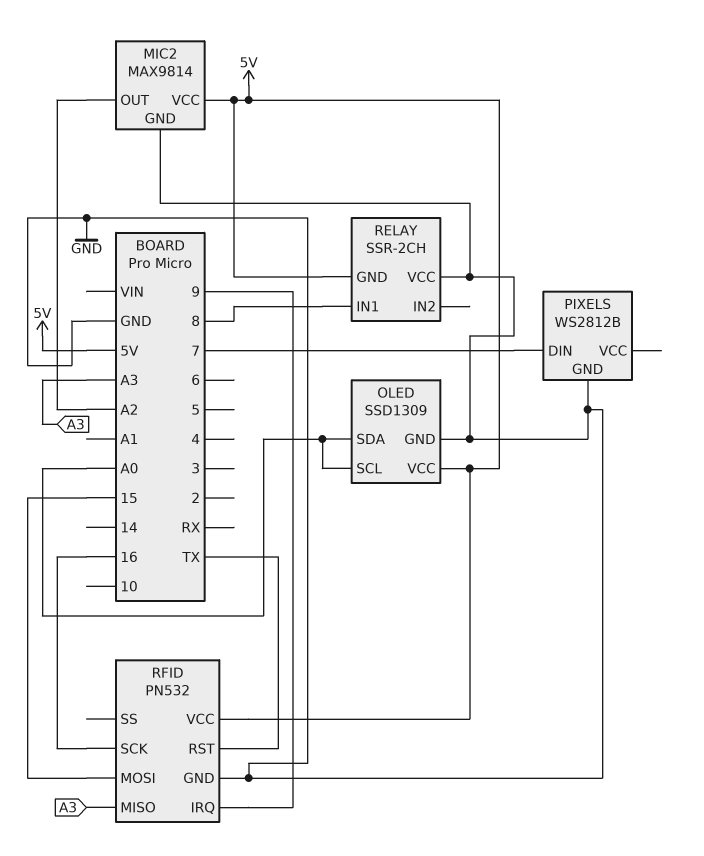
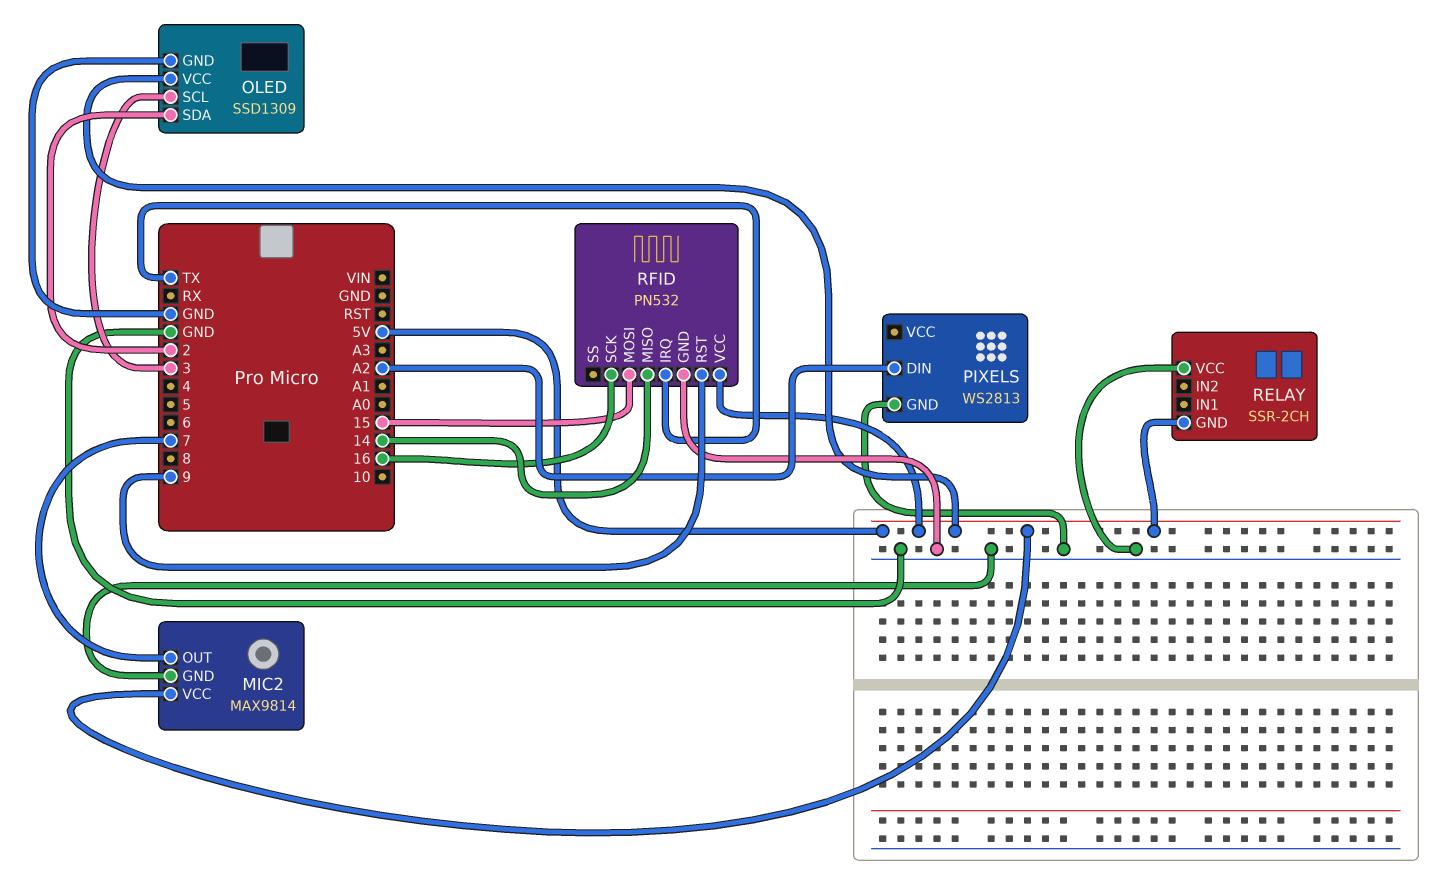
MIC2 pin OUT: A2 -> 7
OLED pin SCL: A0 -> 3
OLED pin SDA: A0 -> 2
PIXELS: WS2812B -> WS2813
PIXELS pin DIN: 7 -> A2
RELAY pin IN1: 8 -> none
RFID pin IRQ: 9 -> TX
RFID pin MISO: A3 -> 14
RFID pin RST: TX -> 9

